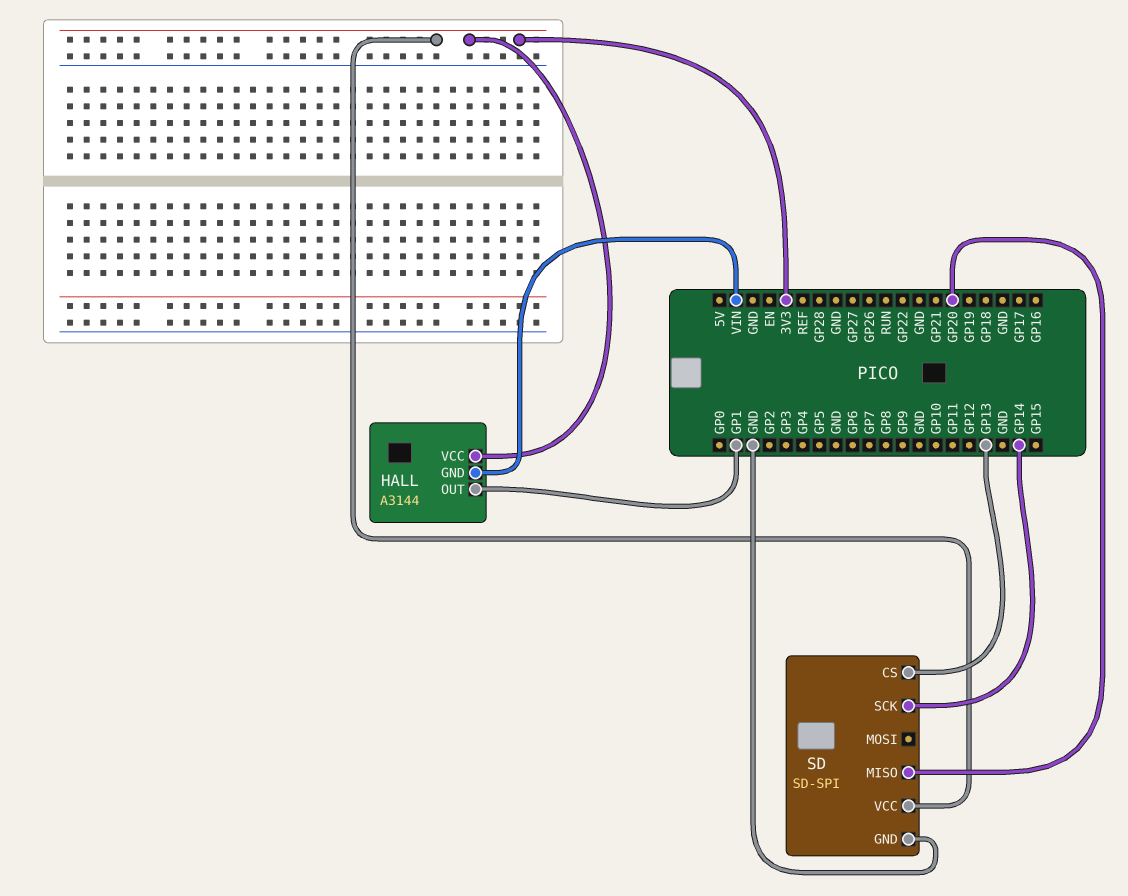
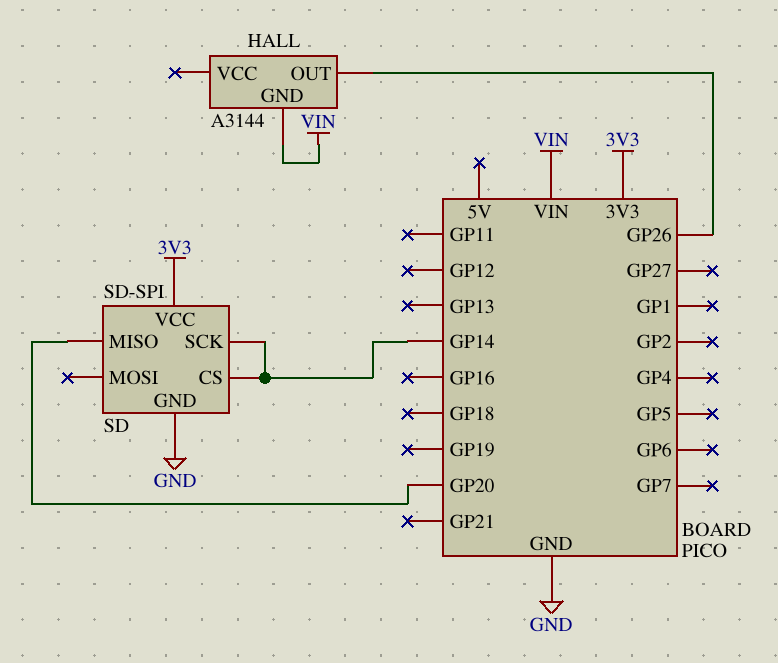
HALL pin OUT: GP1 -> GP26
HALL pin VCC: 3V3 -> none
SD pin CS: GP13 -> GP14

